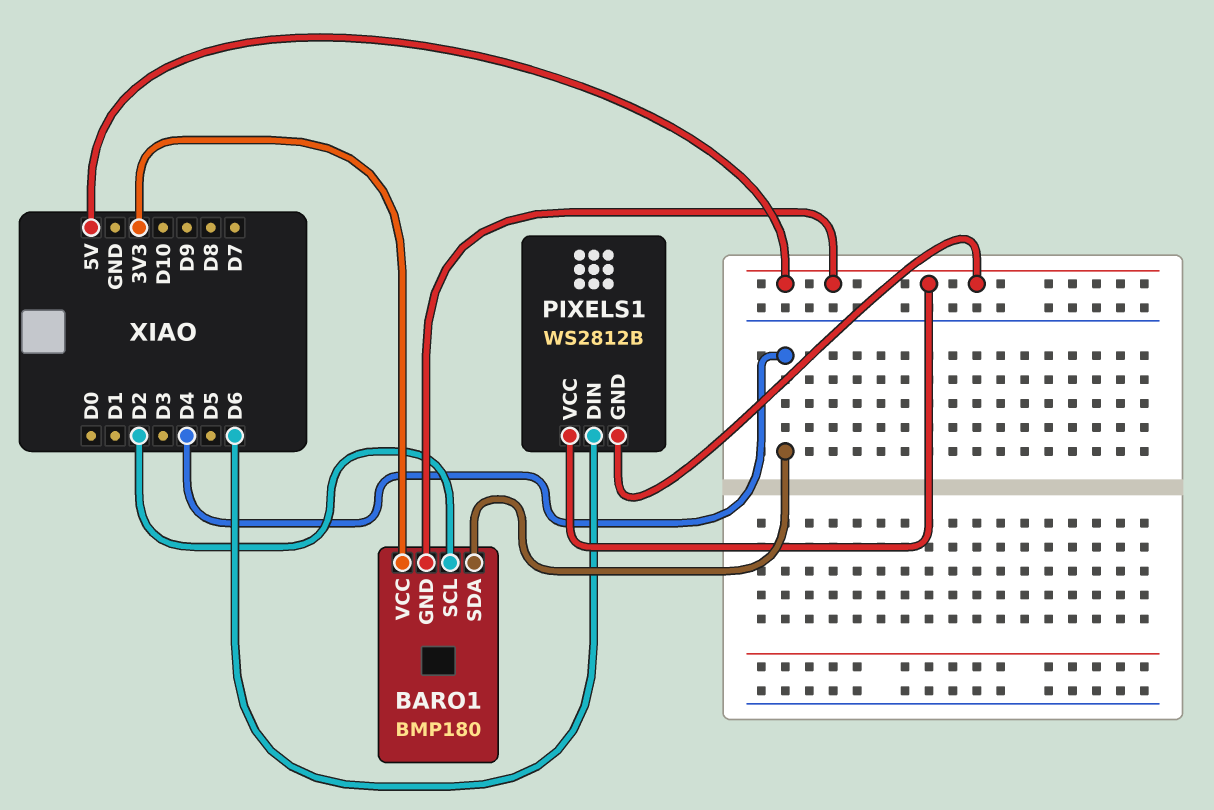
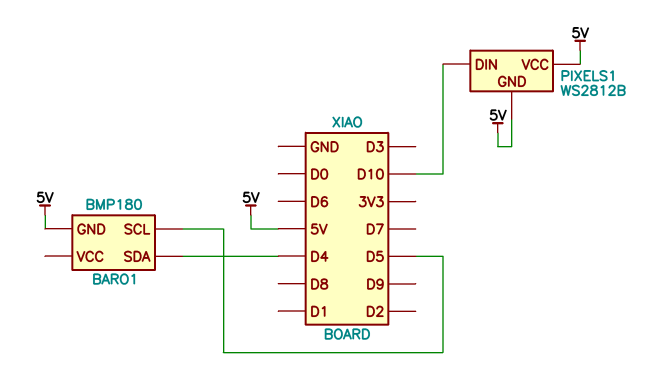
BARO1 pin SCL: D2 -> D5
BARO1 pin VCC: 3V3 -> none
PIXELS1 pin DIN: D6 -> D10

